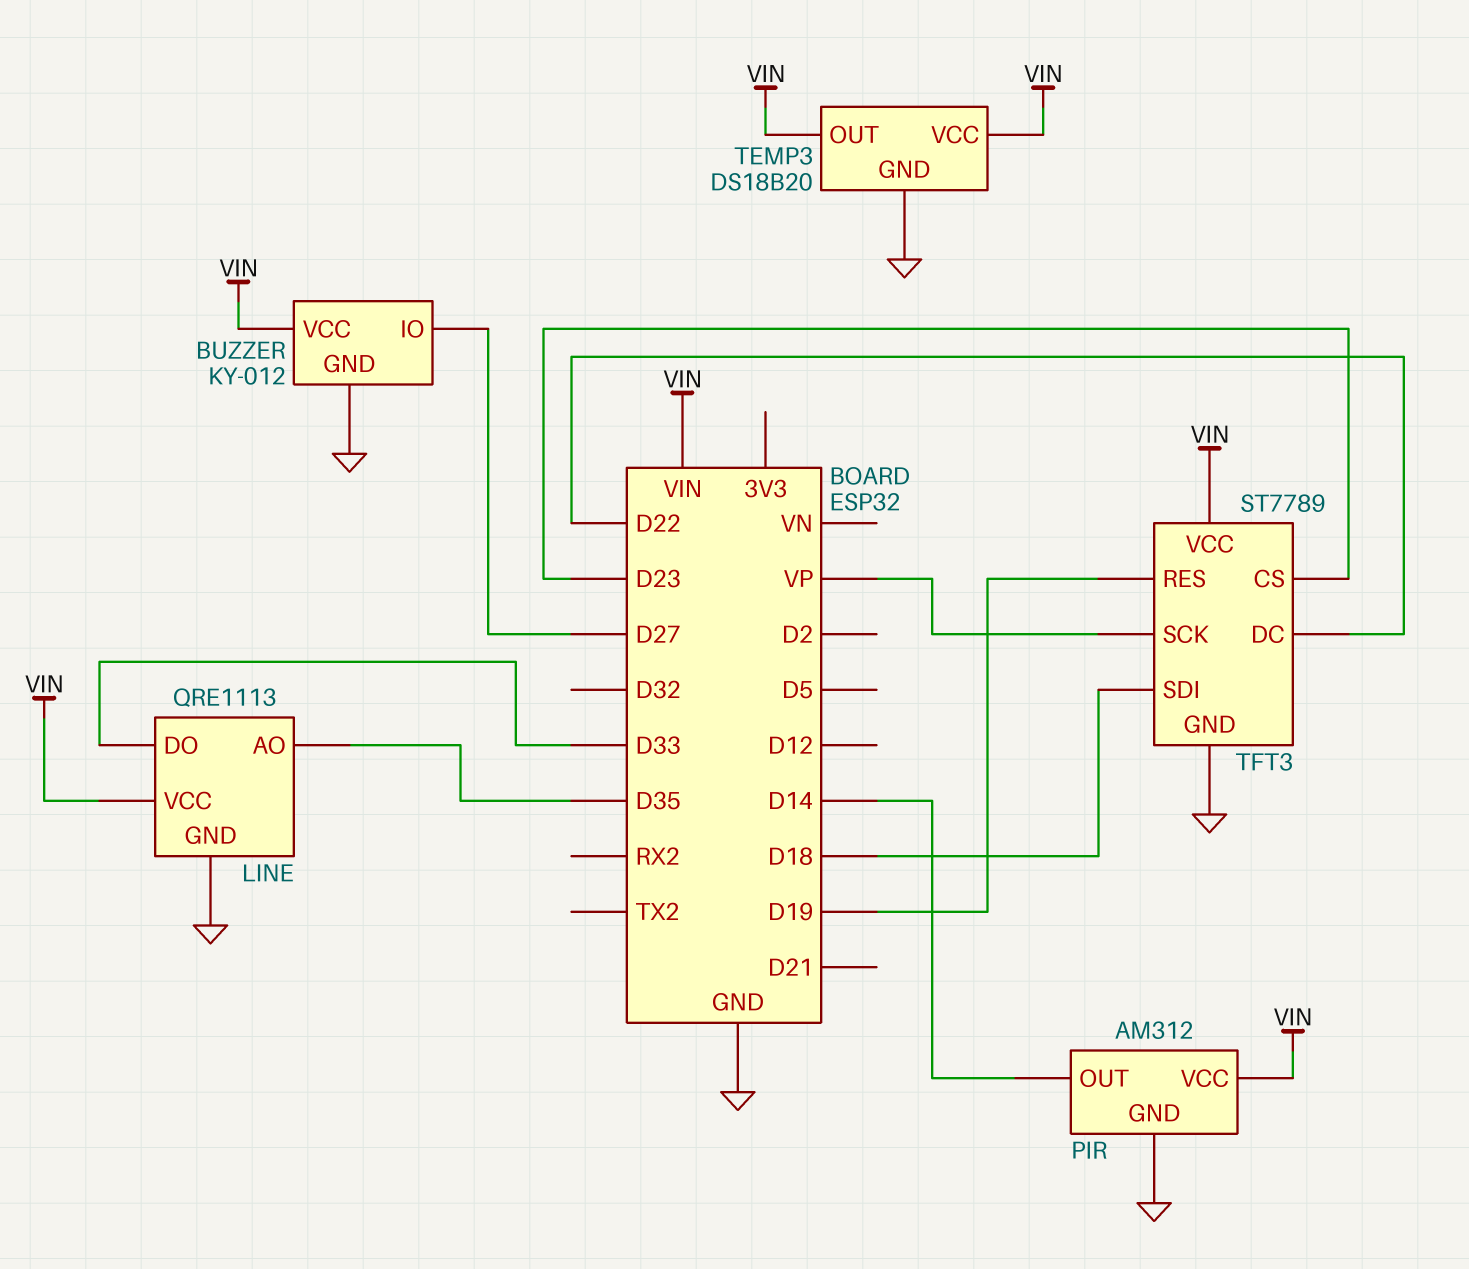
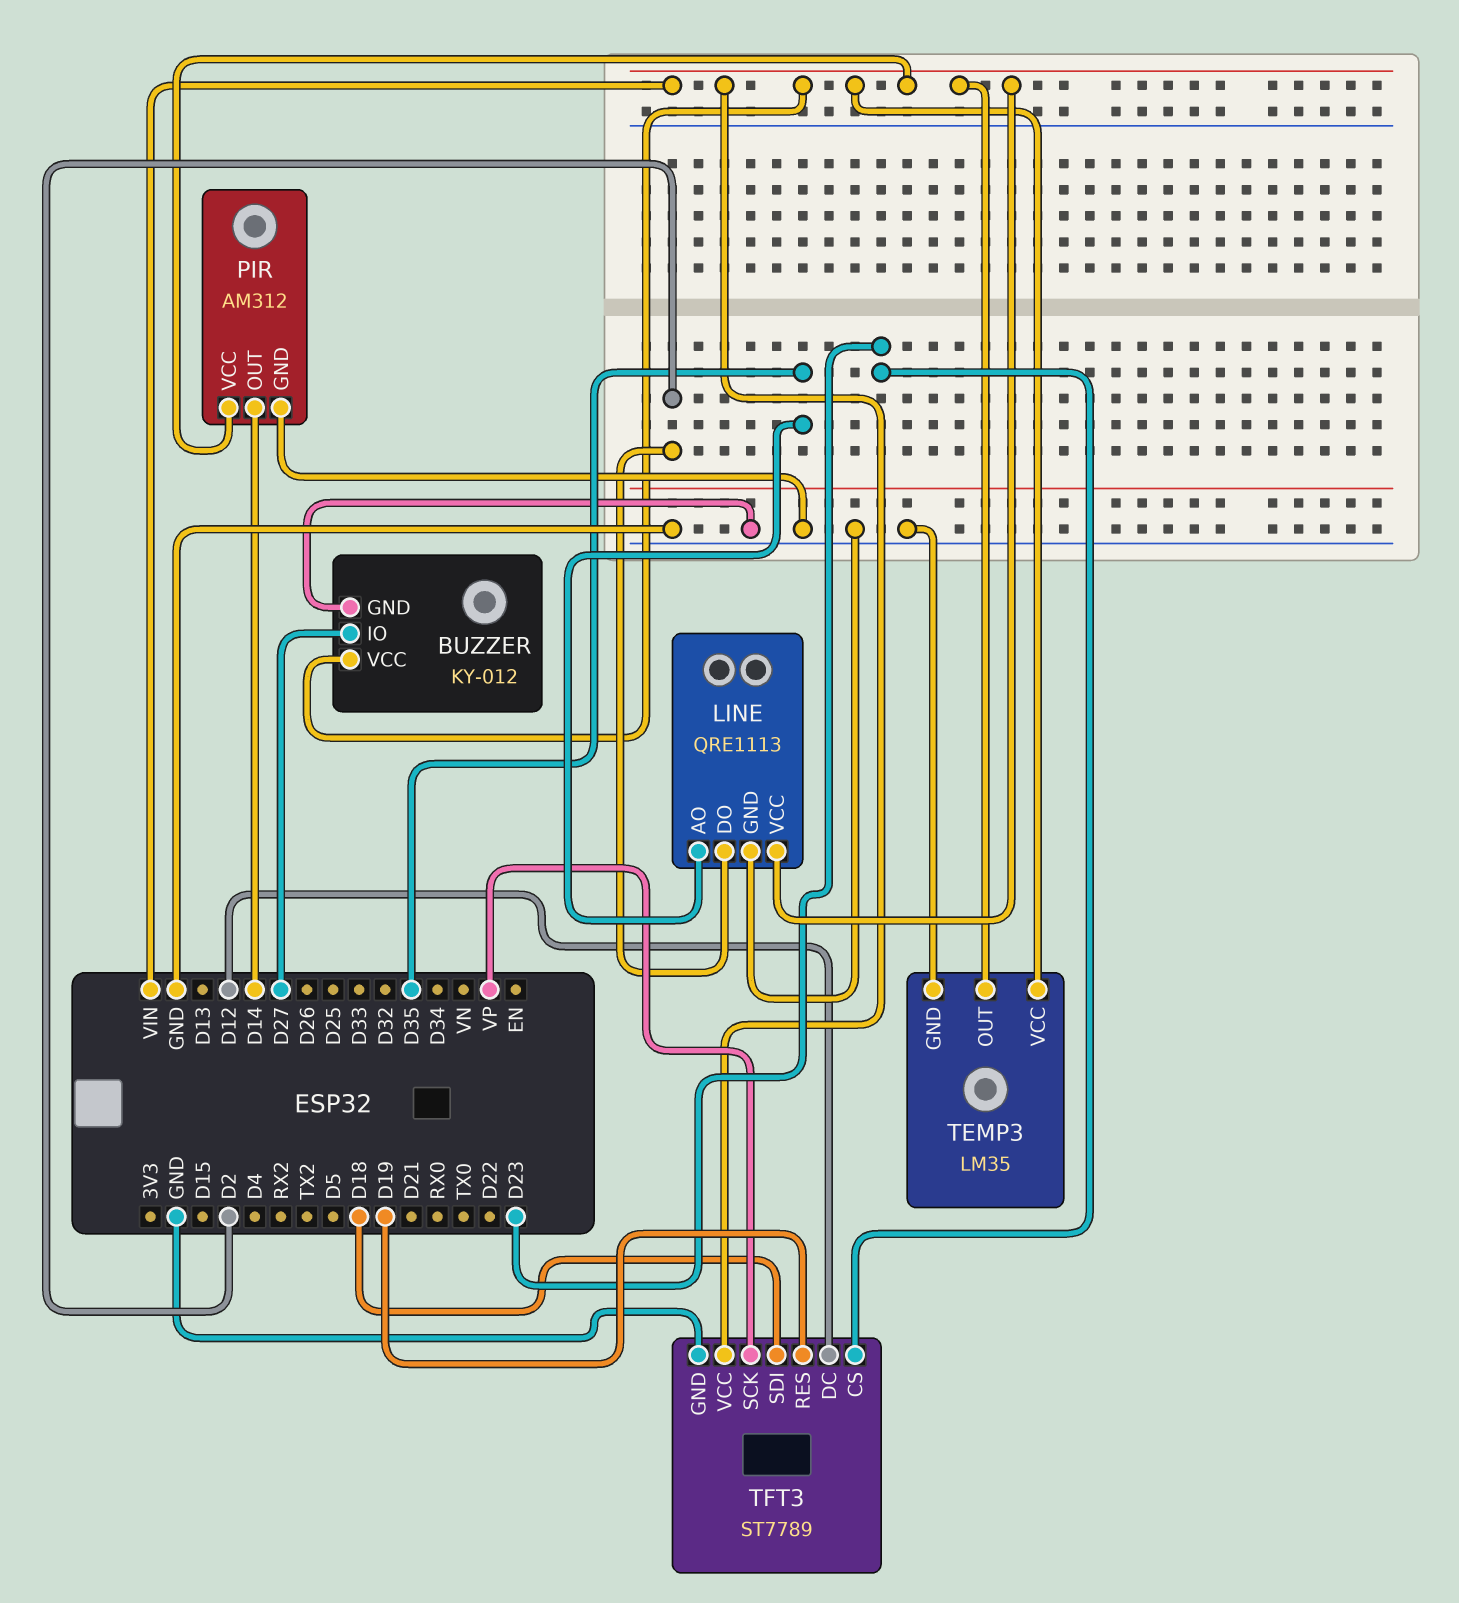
LINE pin DO: D33 -> D2
TEMP3: DS18B20 -> LM35
TFT3 pin DC: D22 -> D12

